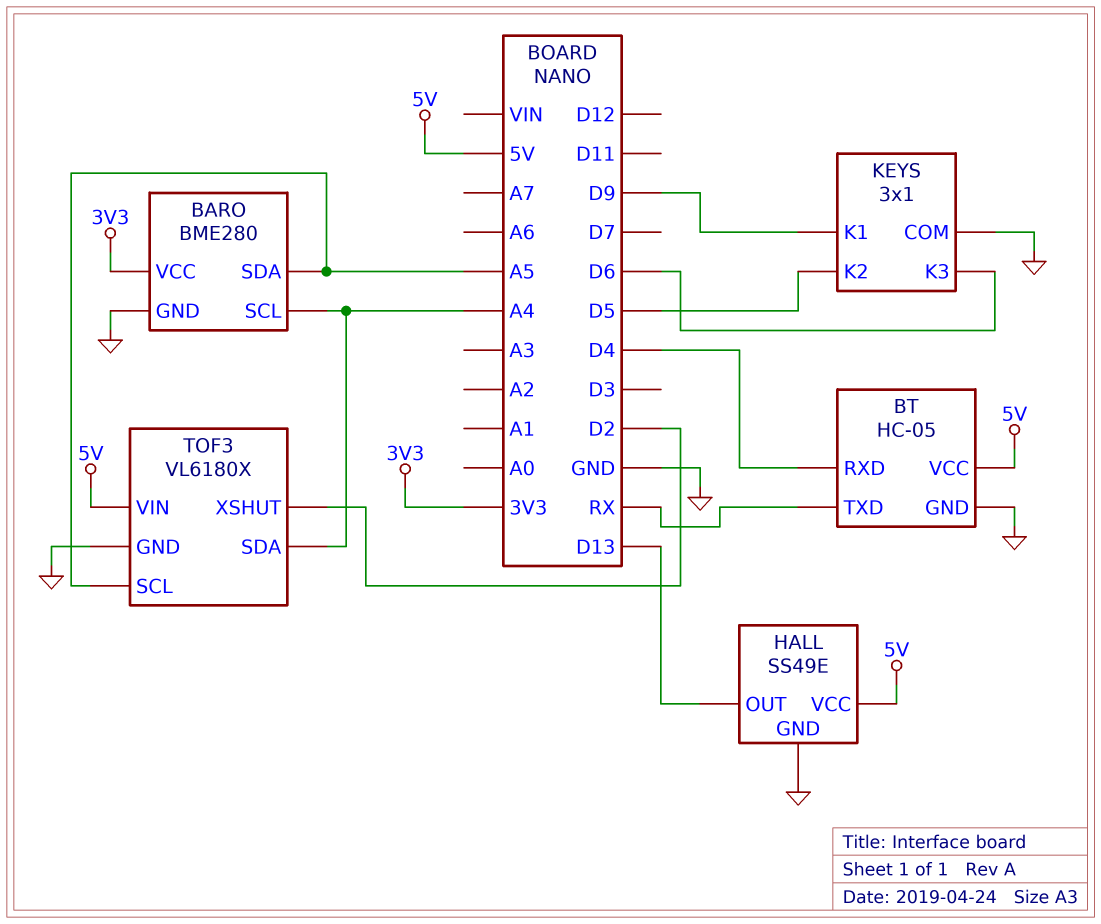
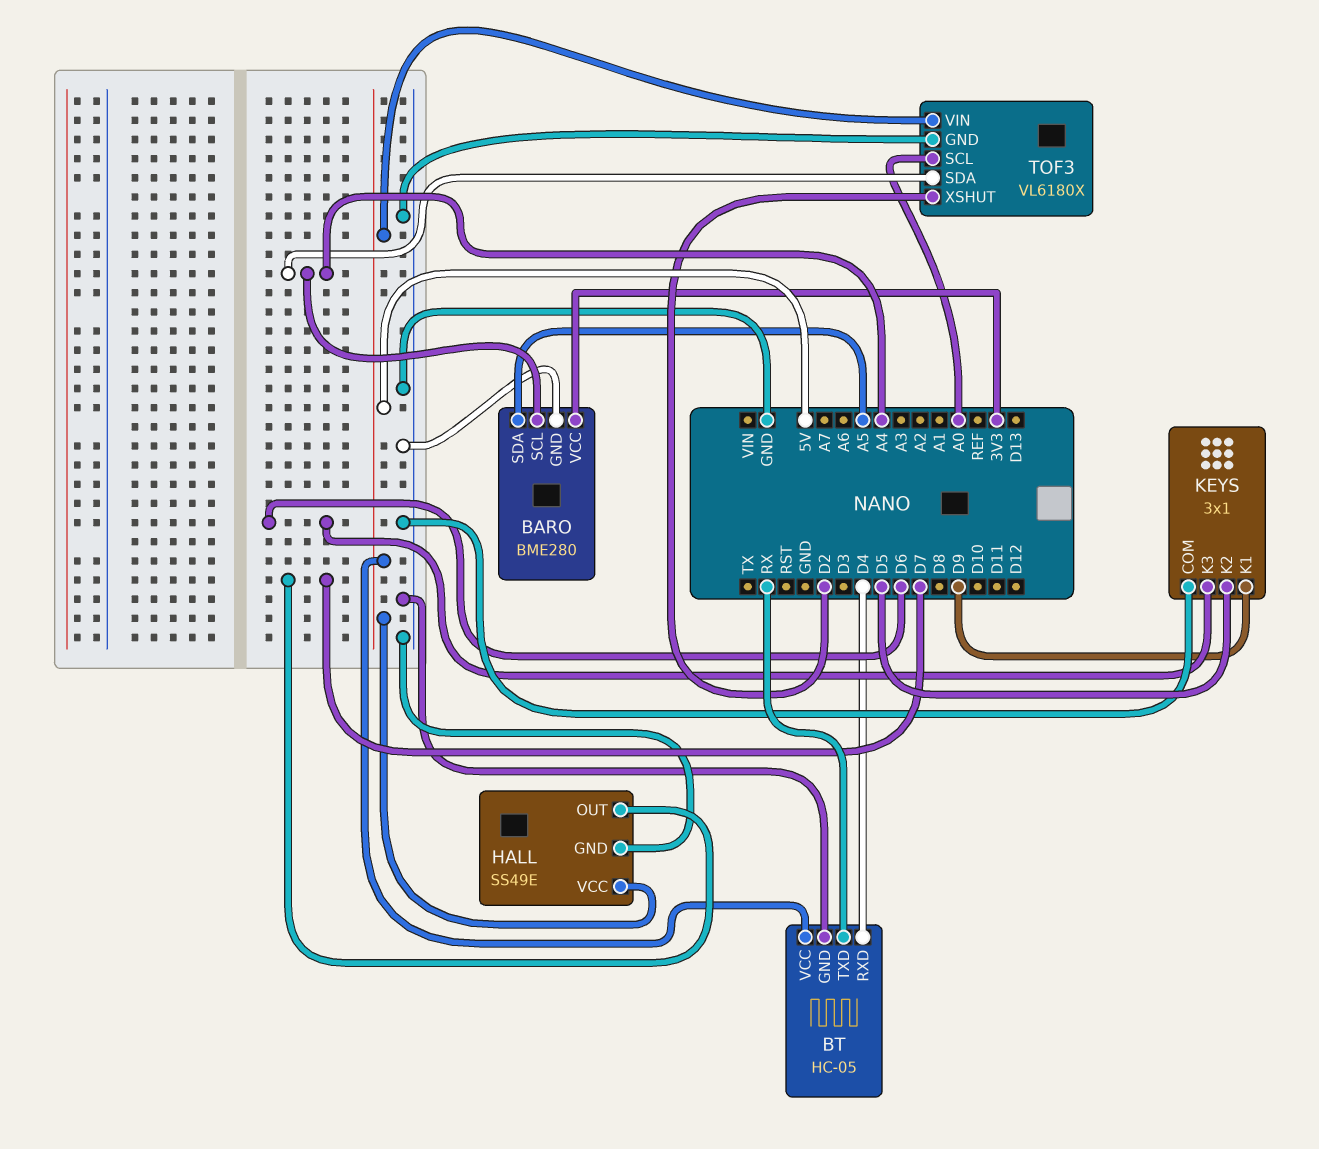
HALL pin OUT: D13 -> D7
TOF3 pin SCL: A5 -> A0

